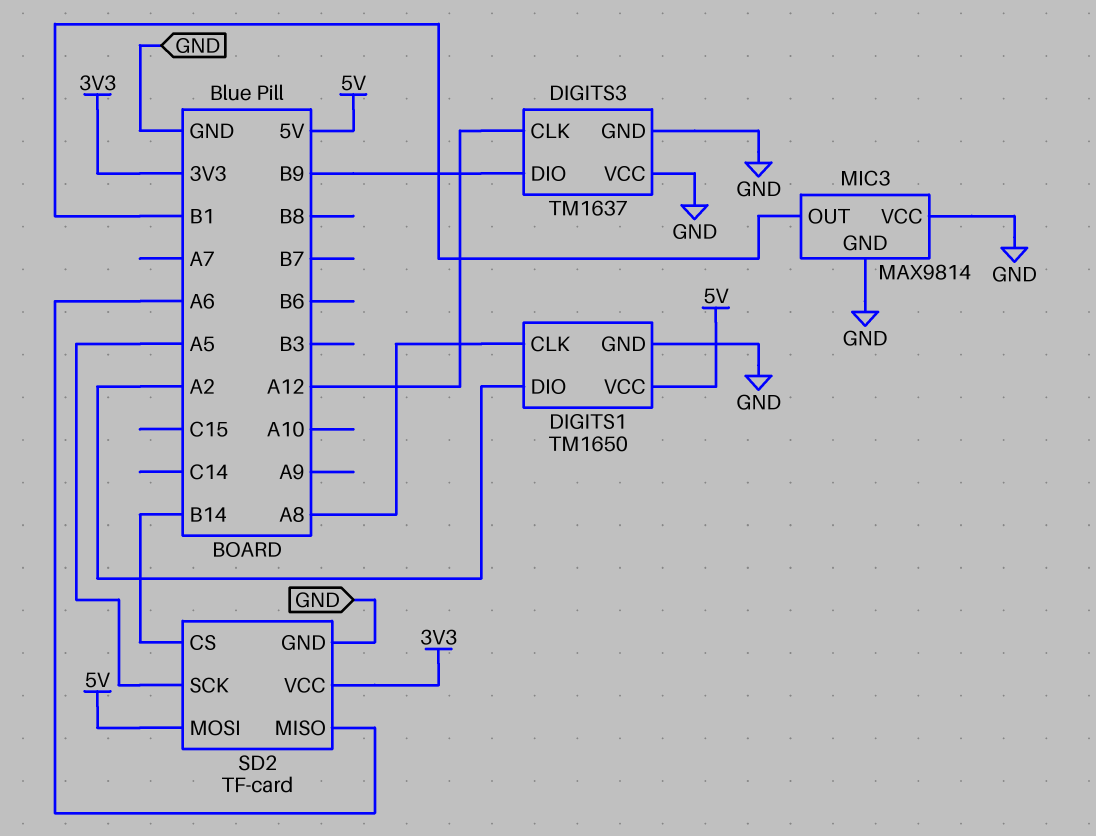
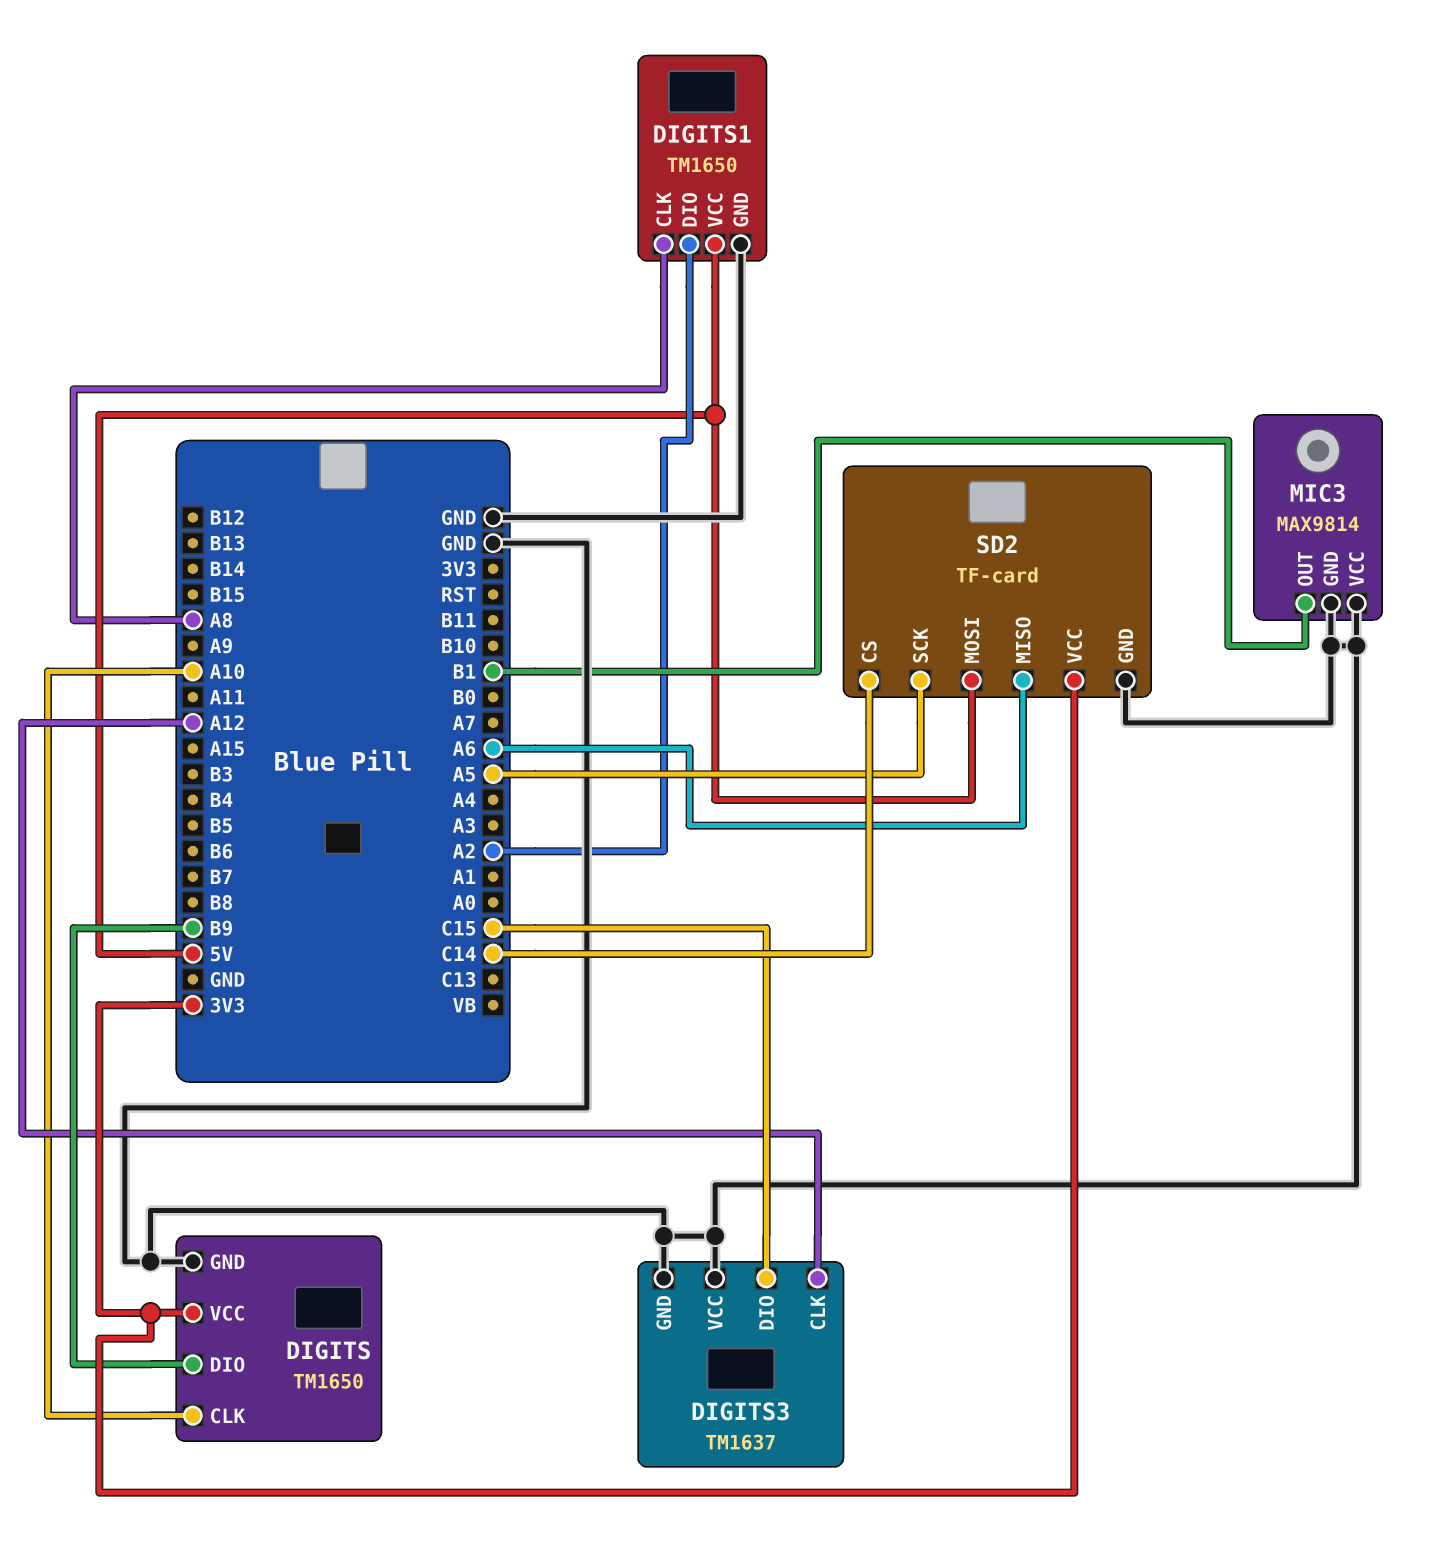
DIGITS: none -> TM1650
DIGITS pin CLK: none -> A10
DIGITS pin DIO: none -> B9
DIGITS pin GND: none -> GND
DIGITS pin VCC: none -> 3V3
DIGITS3 pin DIO: B9 -> C15
SD2 pin CS: B14 -> C14

